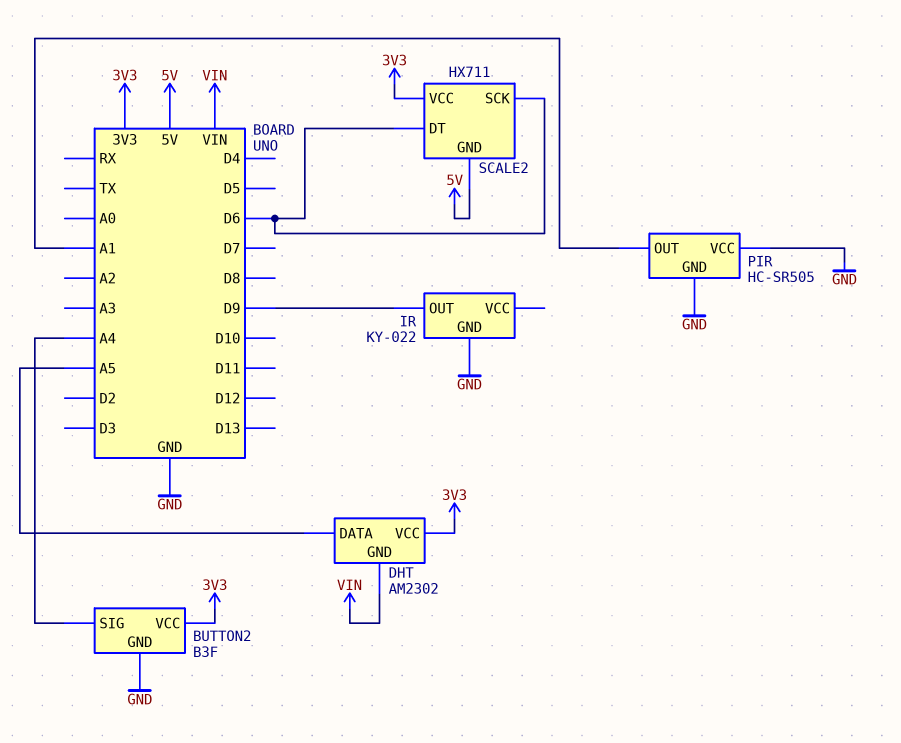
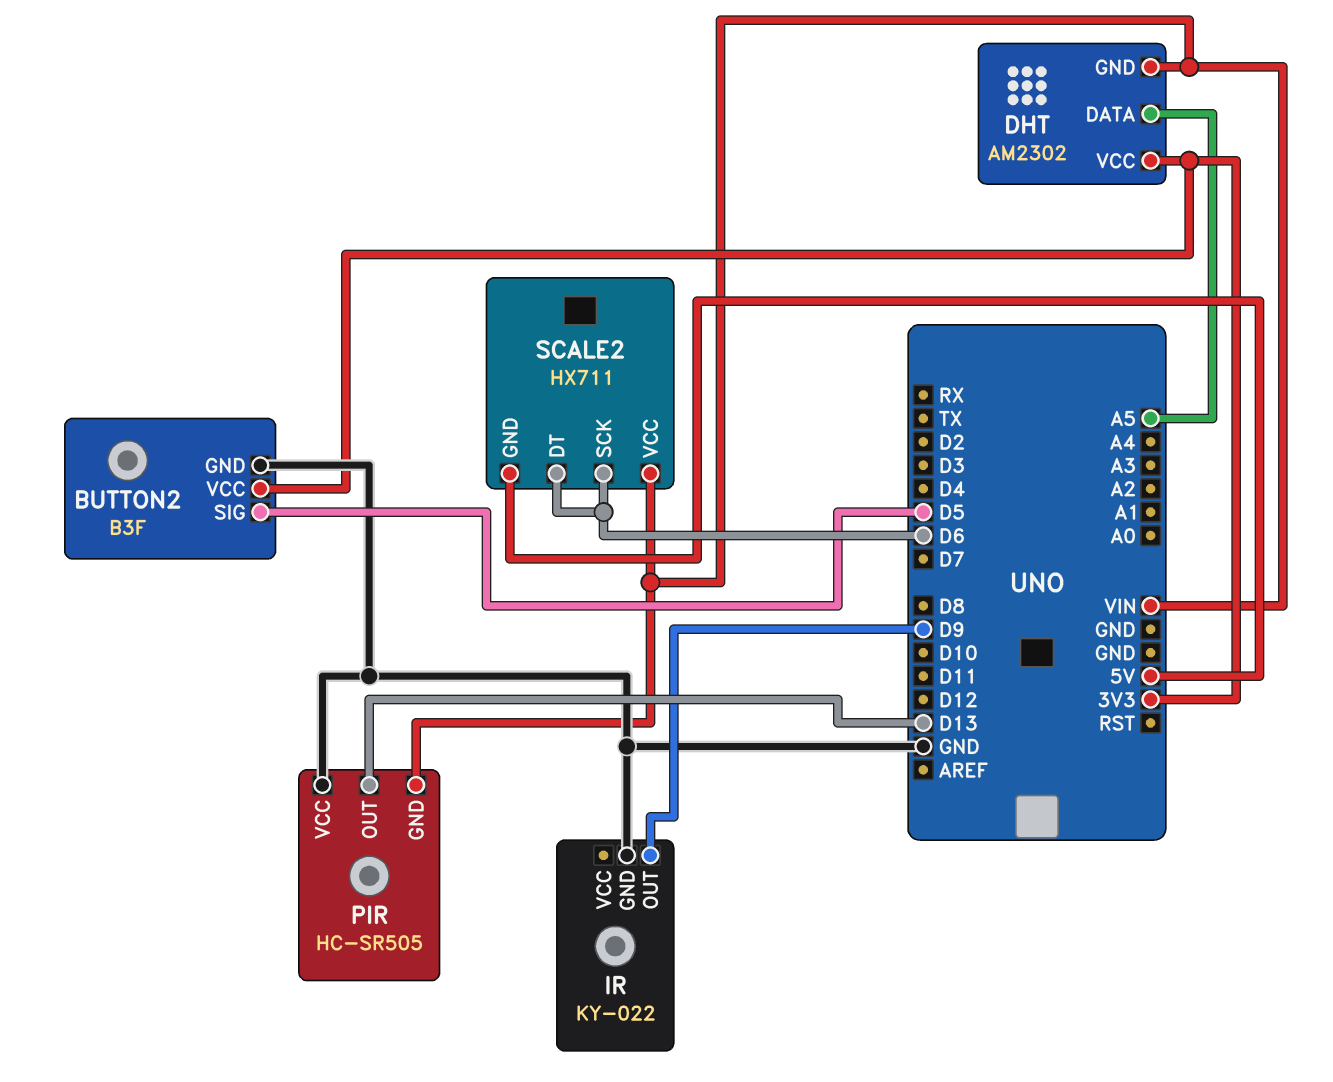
BUTTON2 pin SIG: A4 -> D5
PIR pin GND: GND -> VIN
PIR pin OUT: A1 -> D13
SCALE2 pin VCC: 3V3 -> VIN

